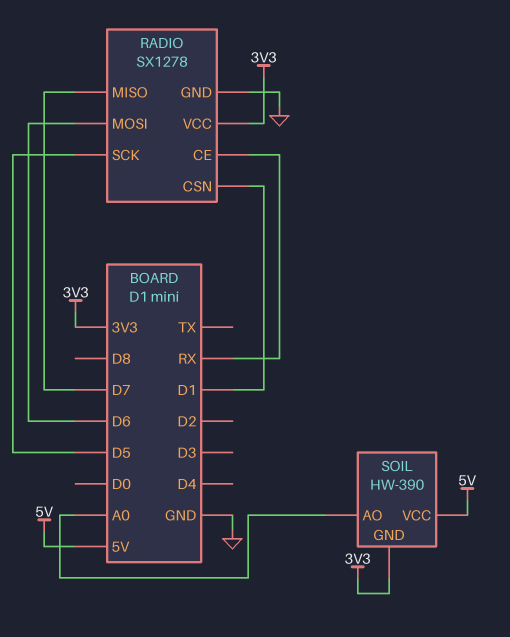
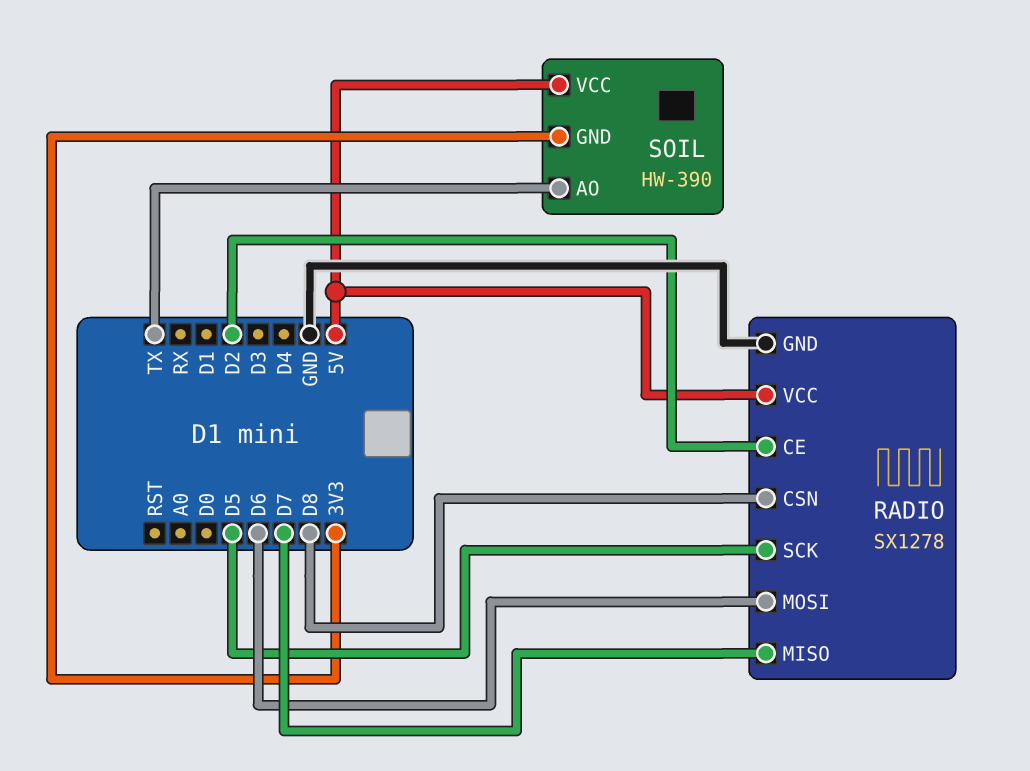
RADIO pin CE: RX -> D2
RADIO pin CSN: D1 -> D8
RADIO pin VCC: 3V3 -> 5V
SOIL pin AO: A0 -> TX

